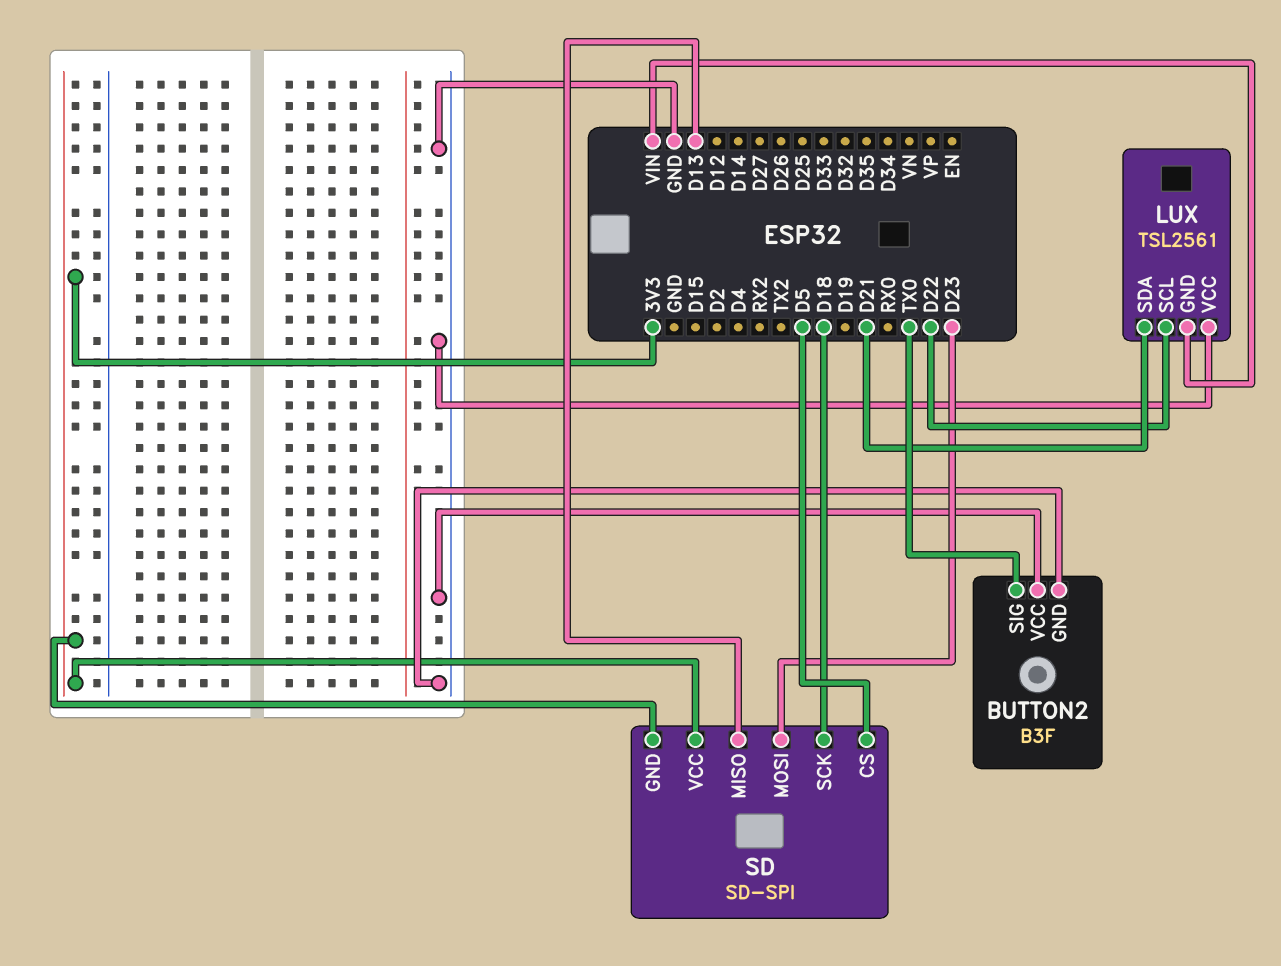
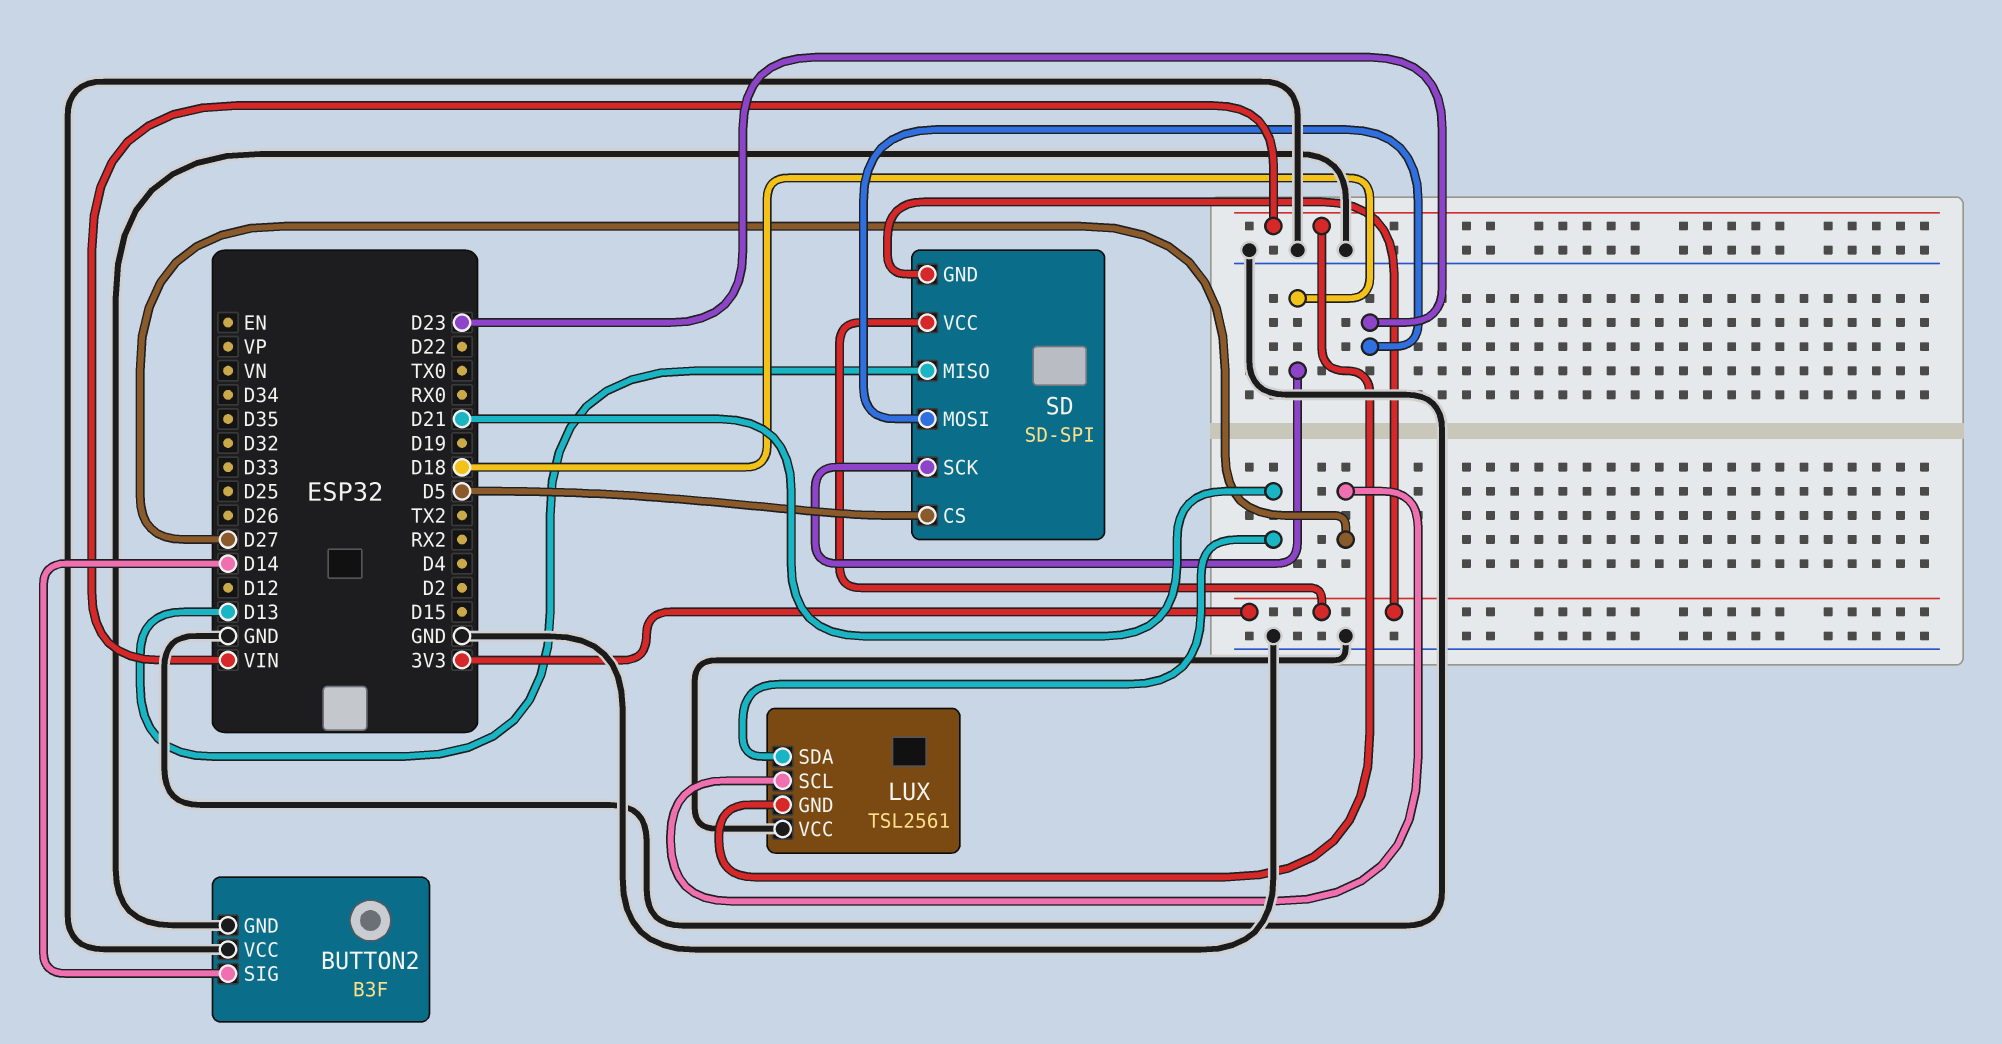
BUTTON2 pin SIG: TX0 -> D14
LUX pin SCL: D22 -> D27

